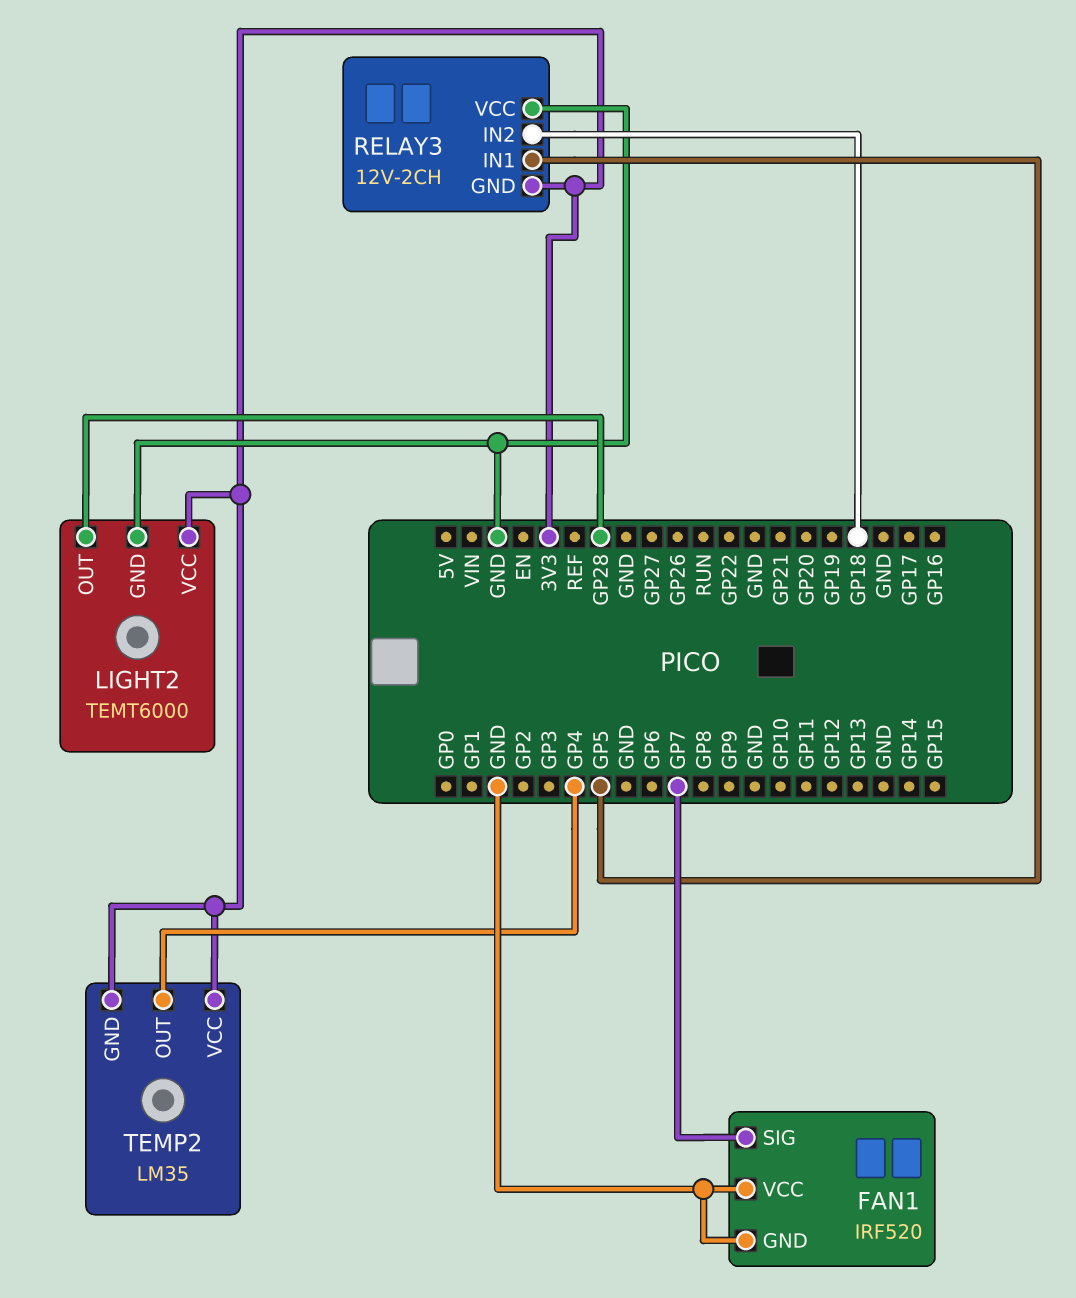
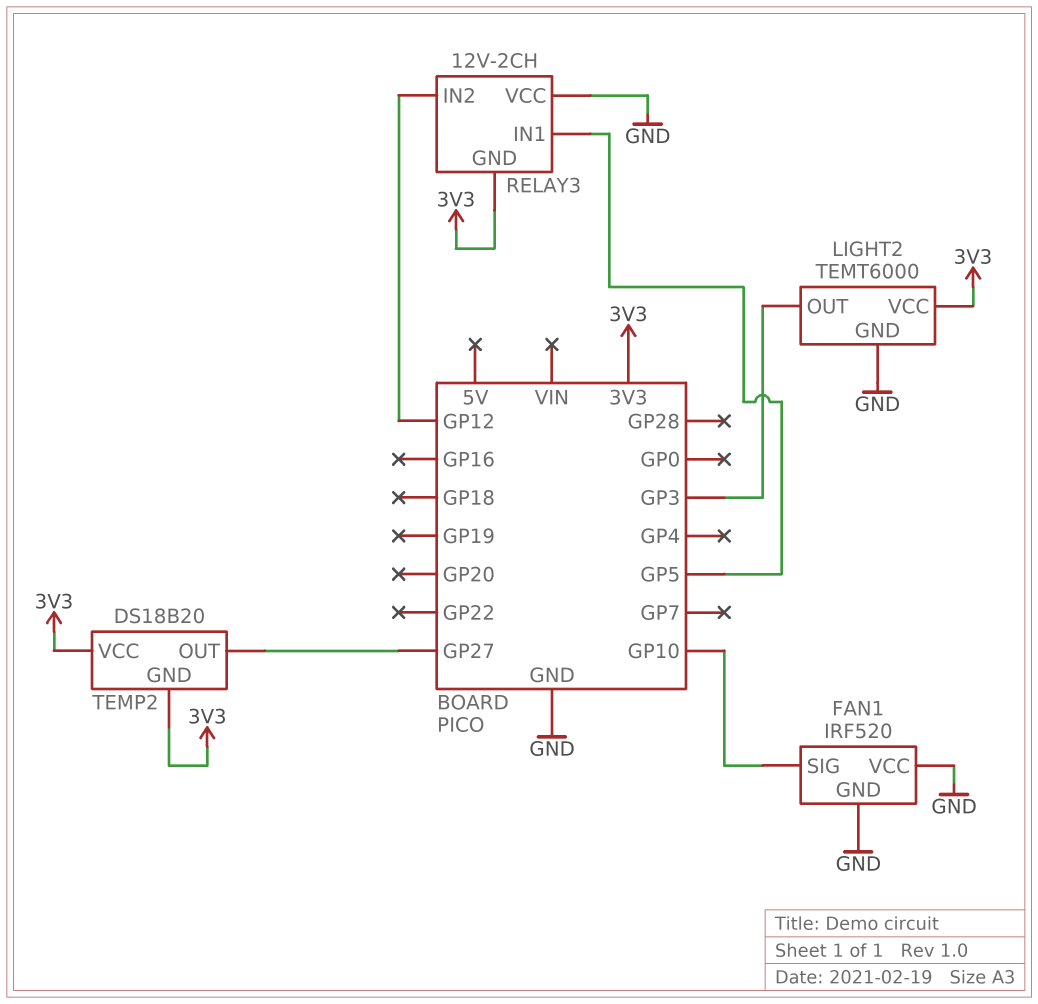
FAN1 pin SIG: GP7 -> GP10
LIGHT2 pin OUT: GP28 -> GP3
RELAY3 pin IN2: GP18 -> GP12
TEMP2: LM35 -> DS18B20
TEMP2 pin OUT: GP4 -> GP27

